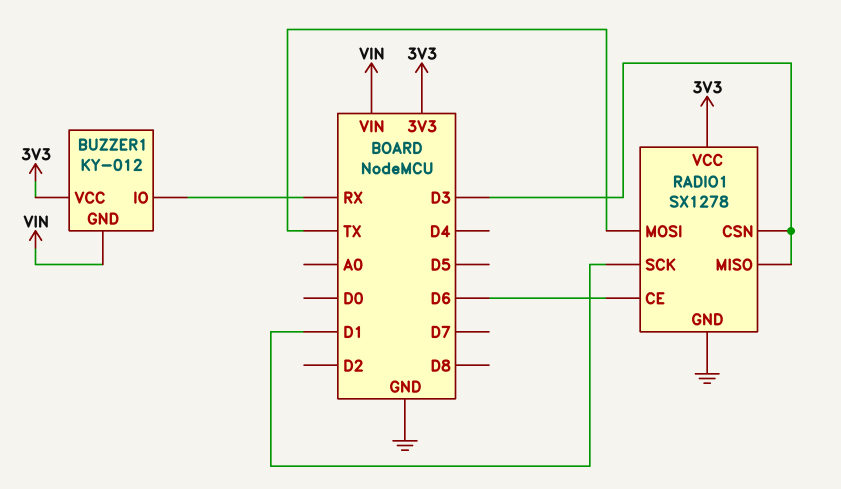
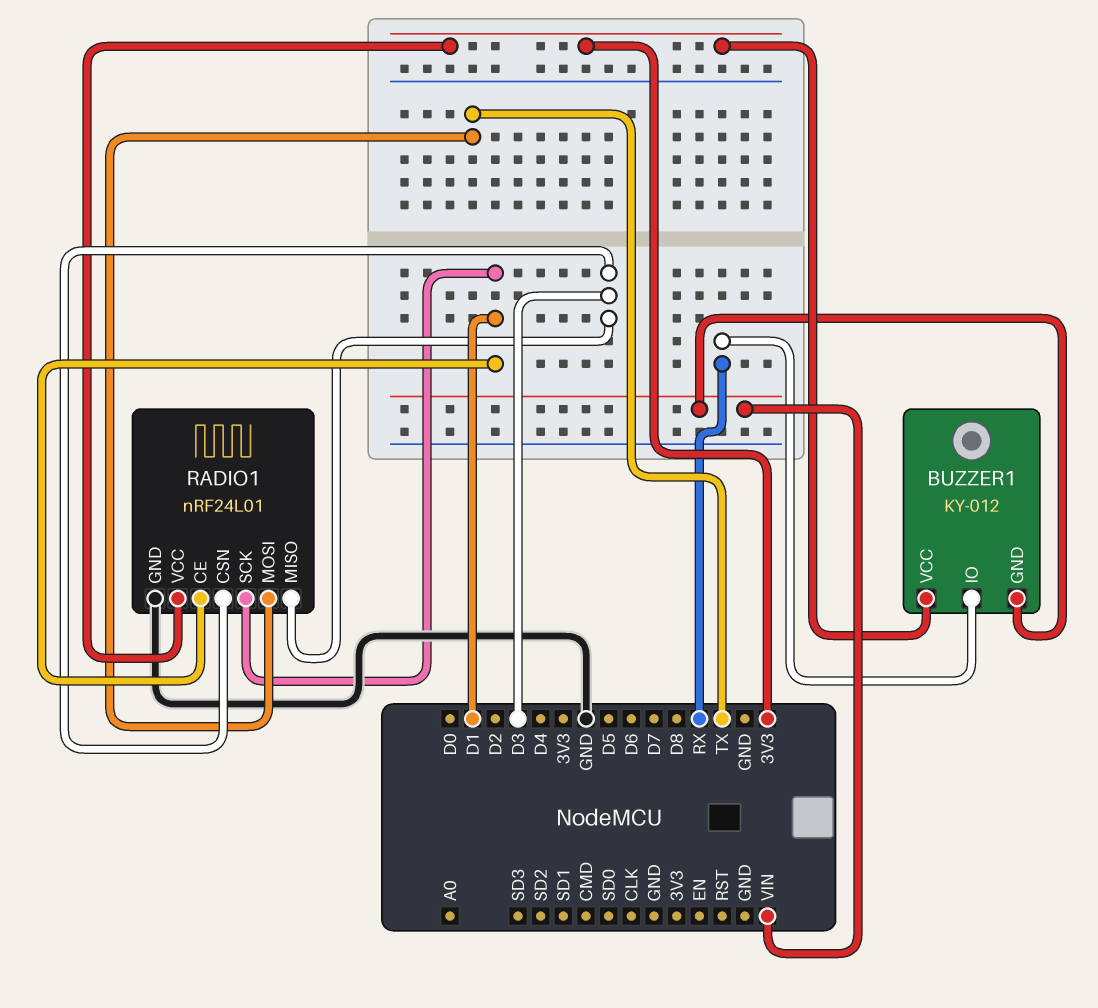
RADIO1: SX1278 -> nRF24L01
RADIO1 pin CE: D6 -> D1

